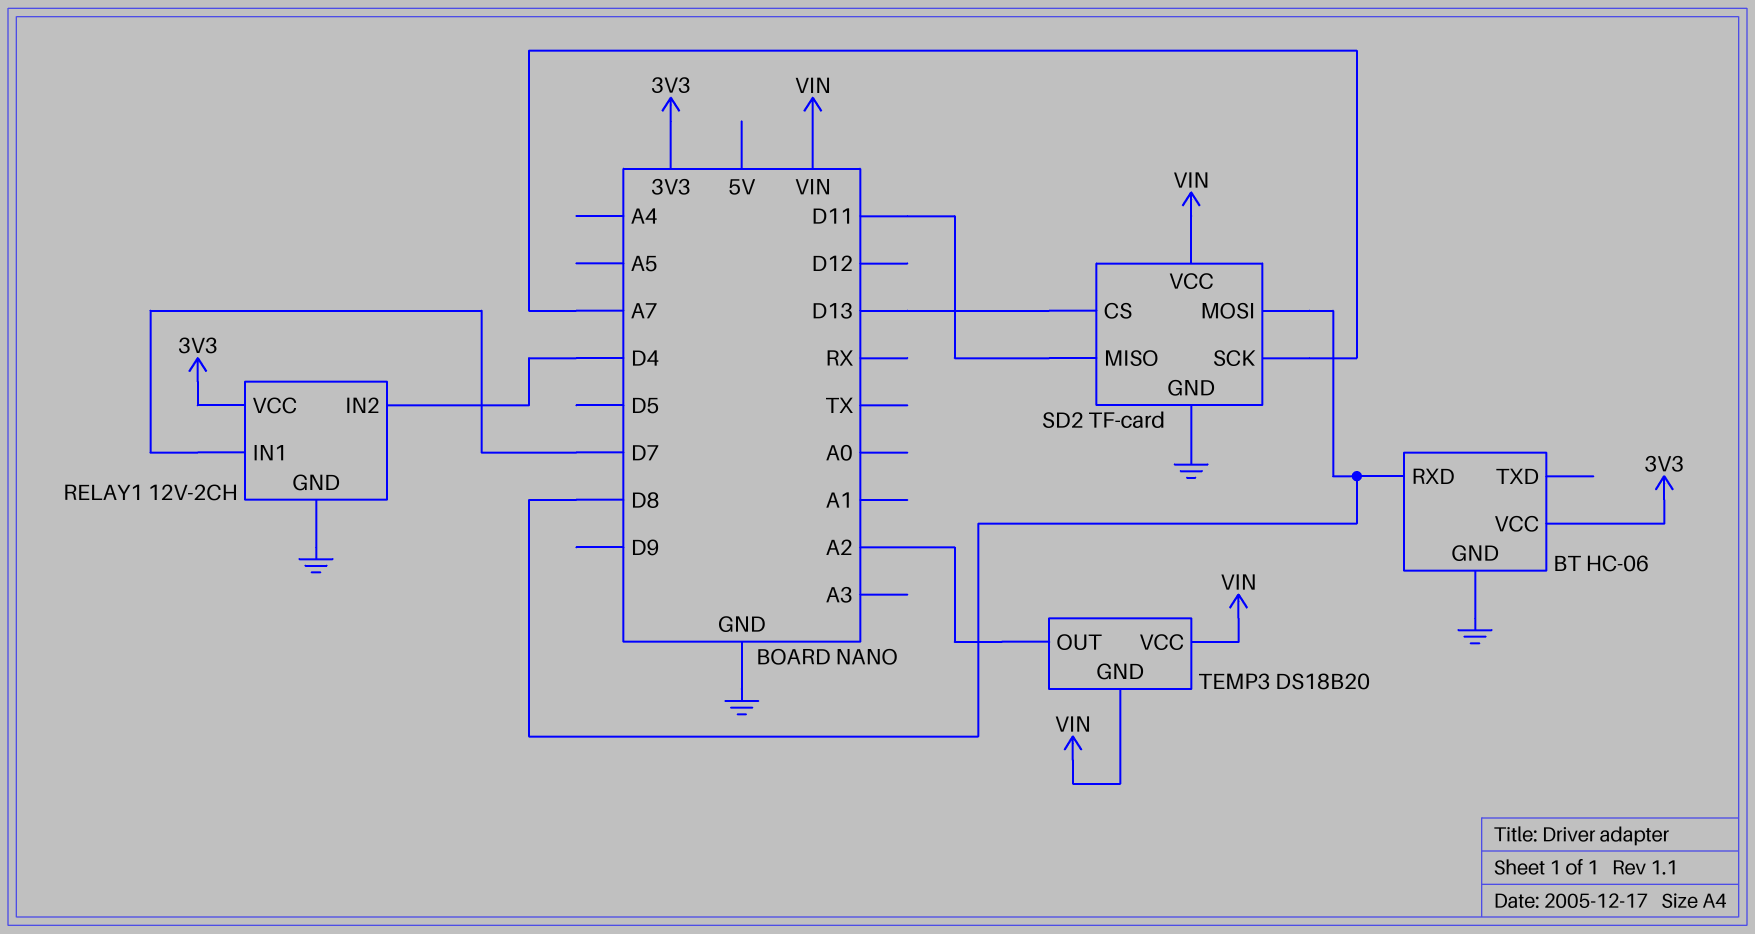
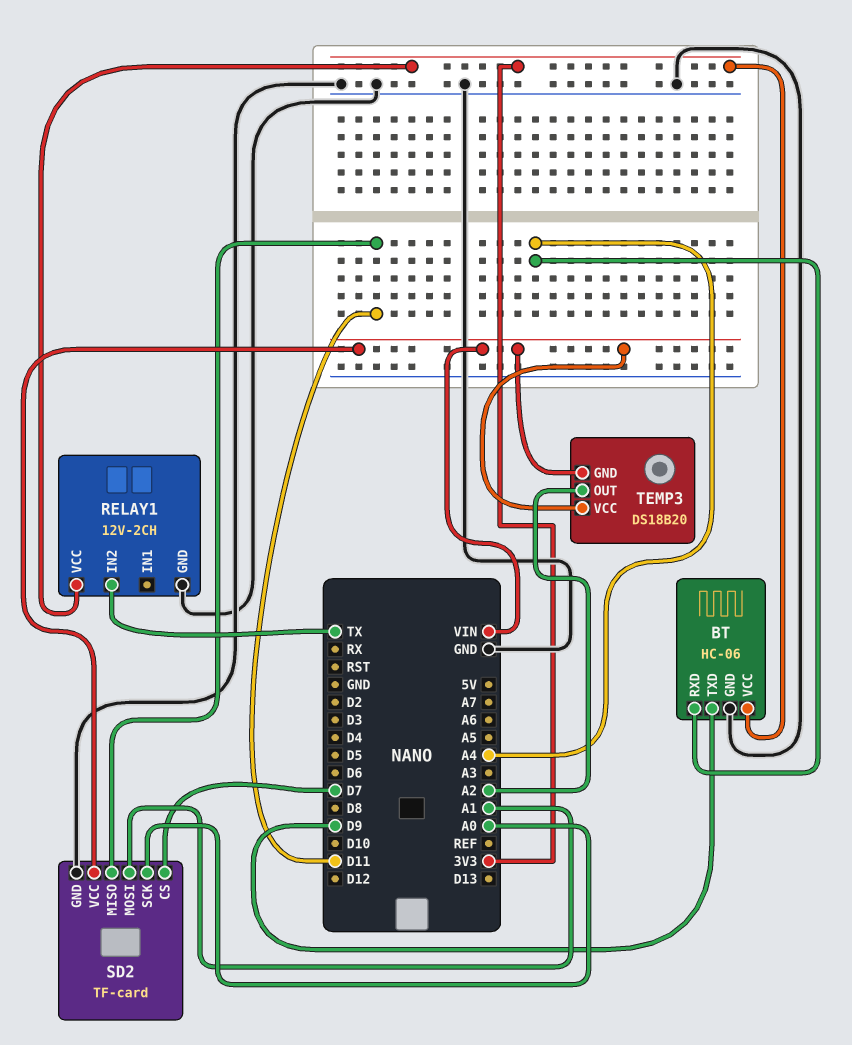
BT pin RXD: D8 -> A4
BT pin TXD: none -> D9
RELAY1 pin IN1: D7 -> none
RELAY1 pin IN2: D4 -> TX
SD2 pin CS: D13 -> D7
SD2 pin MOSI: D8 -> A1
SD2 pin SCK: A7 -> A0

